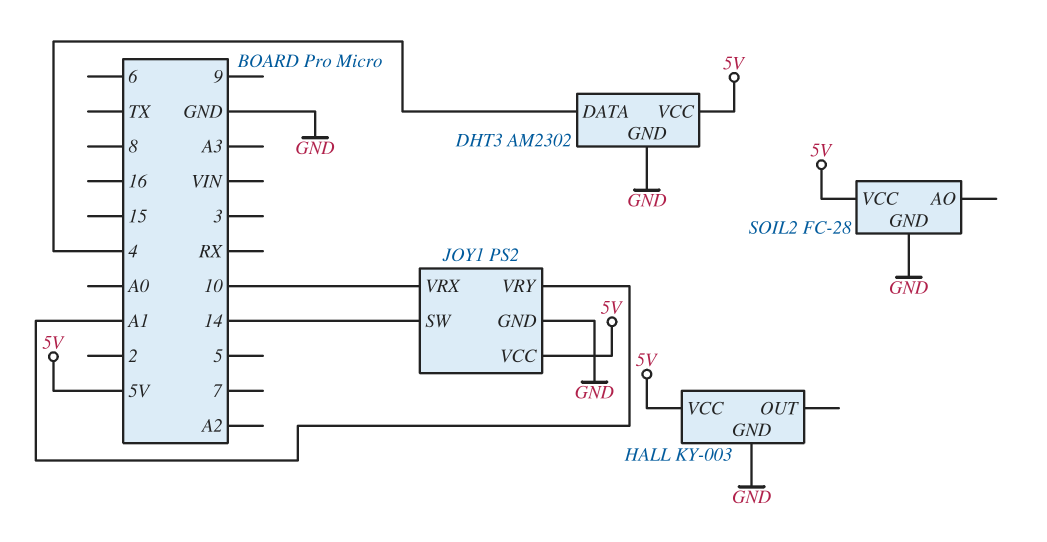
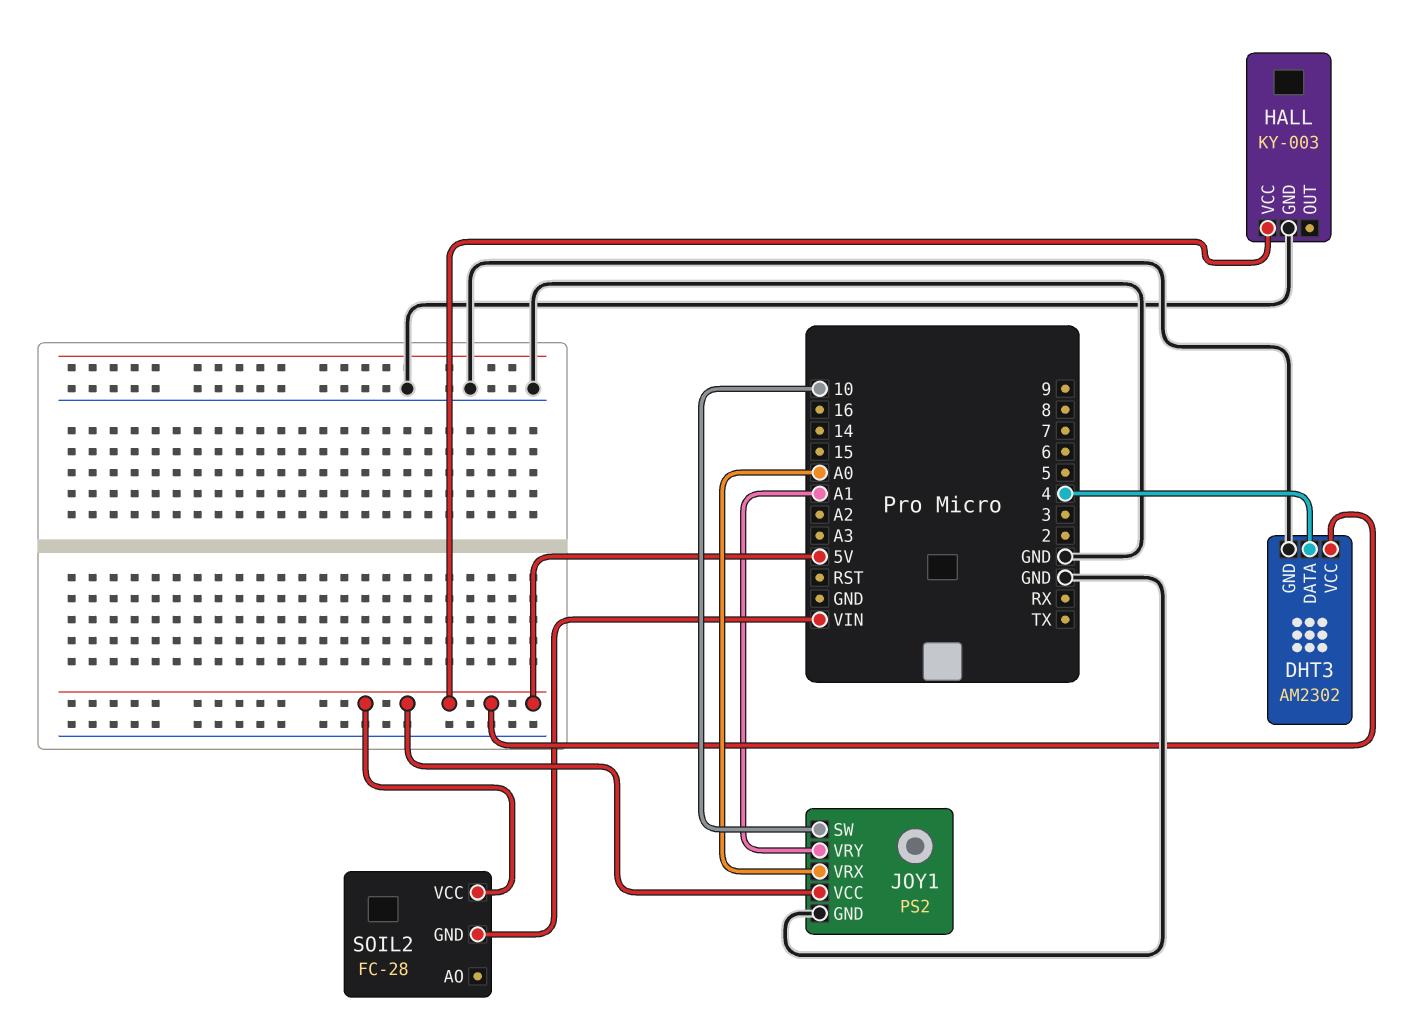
JOY1 pin SW: 14 -> 10
JOY1 pin VRX: 10 -> A0
SOIL2 pin GND: GND -> VIN

